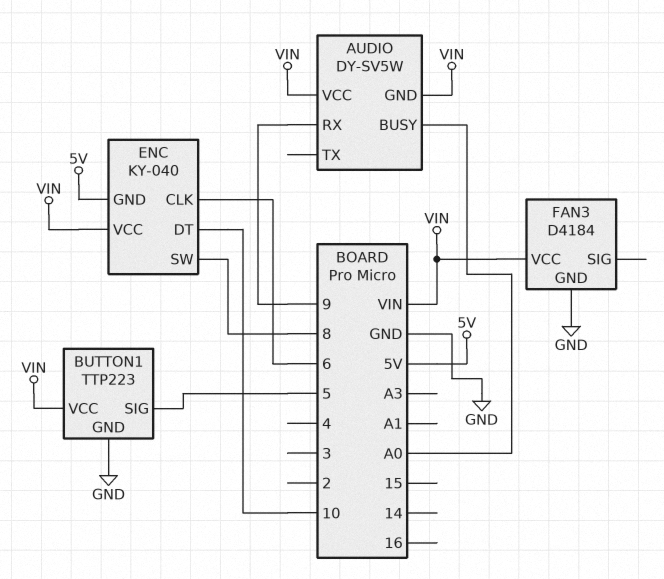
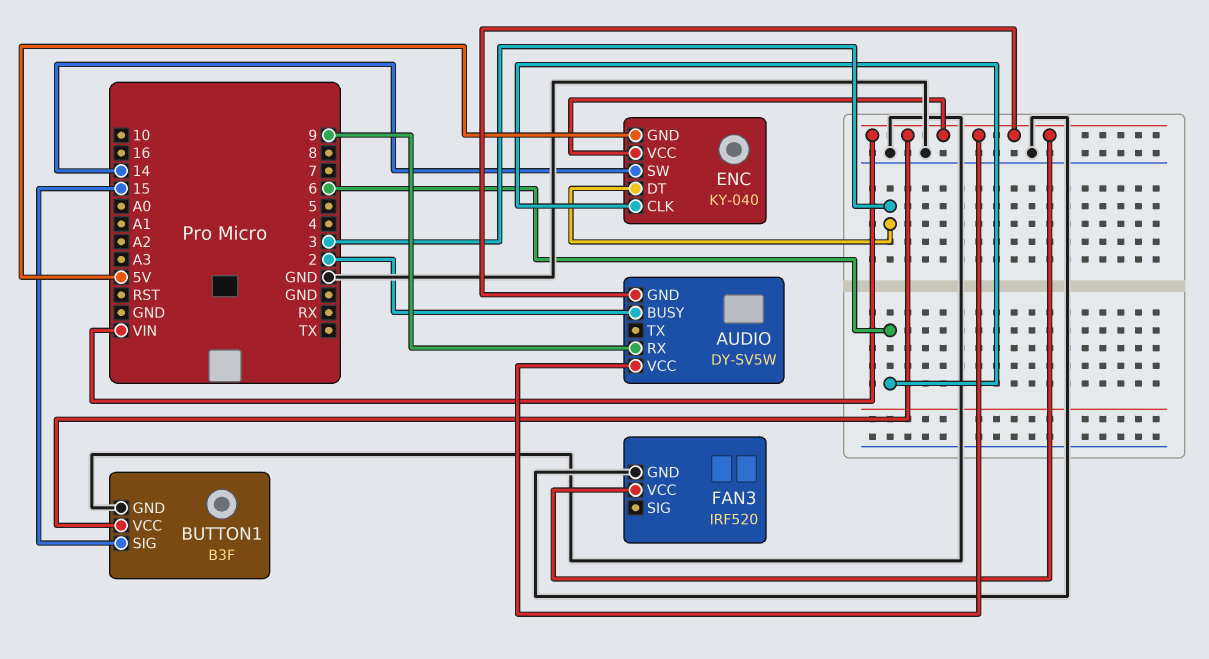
AUDIO pin BUSY: A0 -> 2
BUTTON1: TTP223 -> B3F
BUTTON1 pin SIG: 5 -> 15
ENC pin DT: 10 -> 3
ENC pin SW: 8 -> 14
FAN3: D4184 -> IRF520

